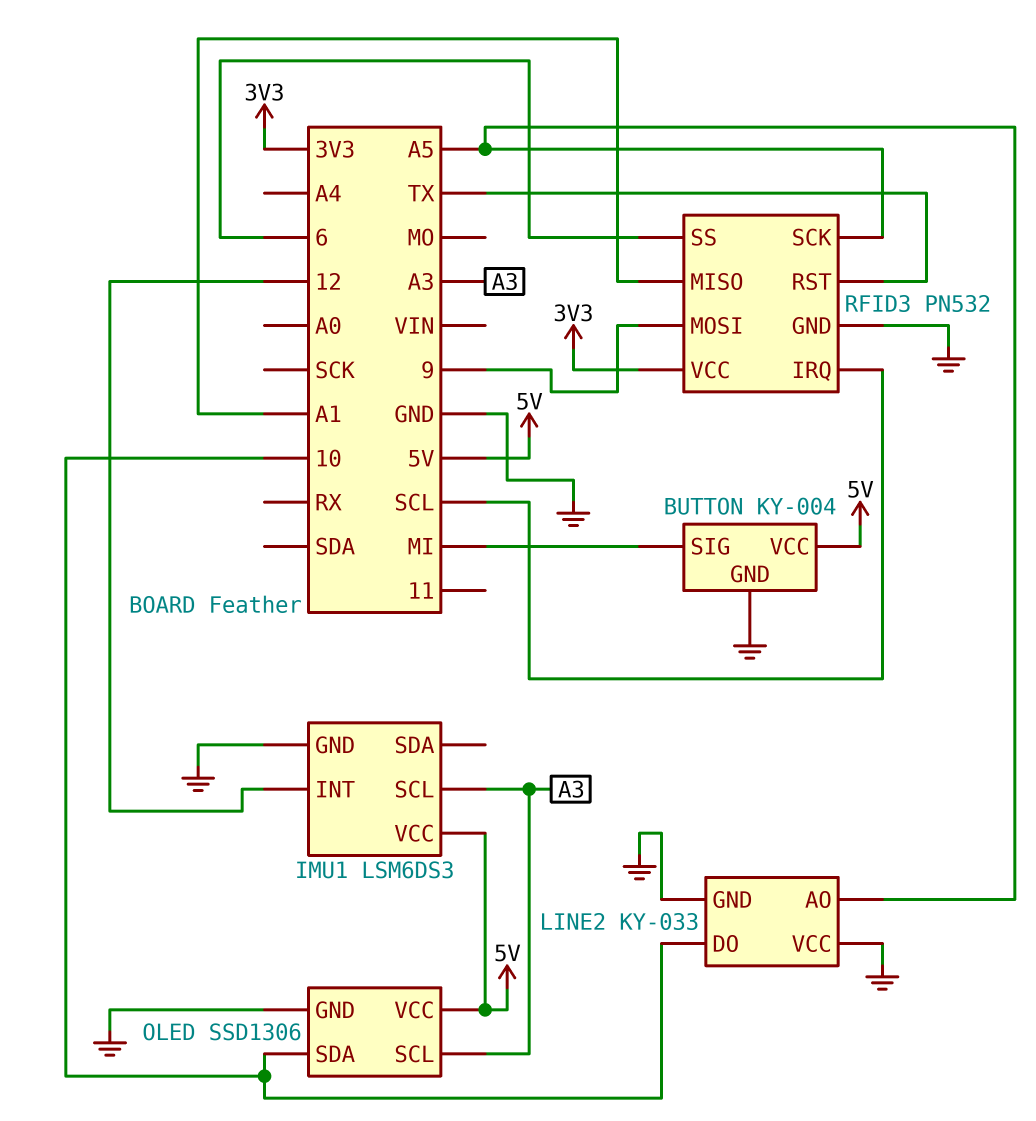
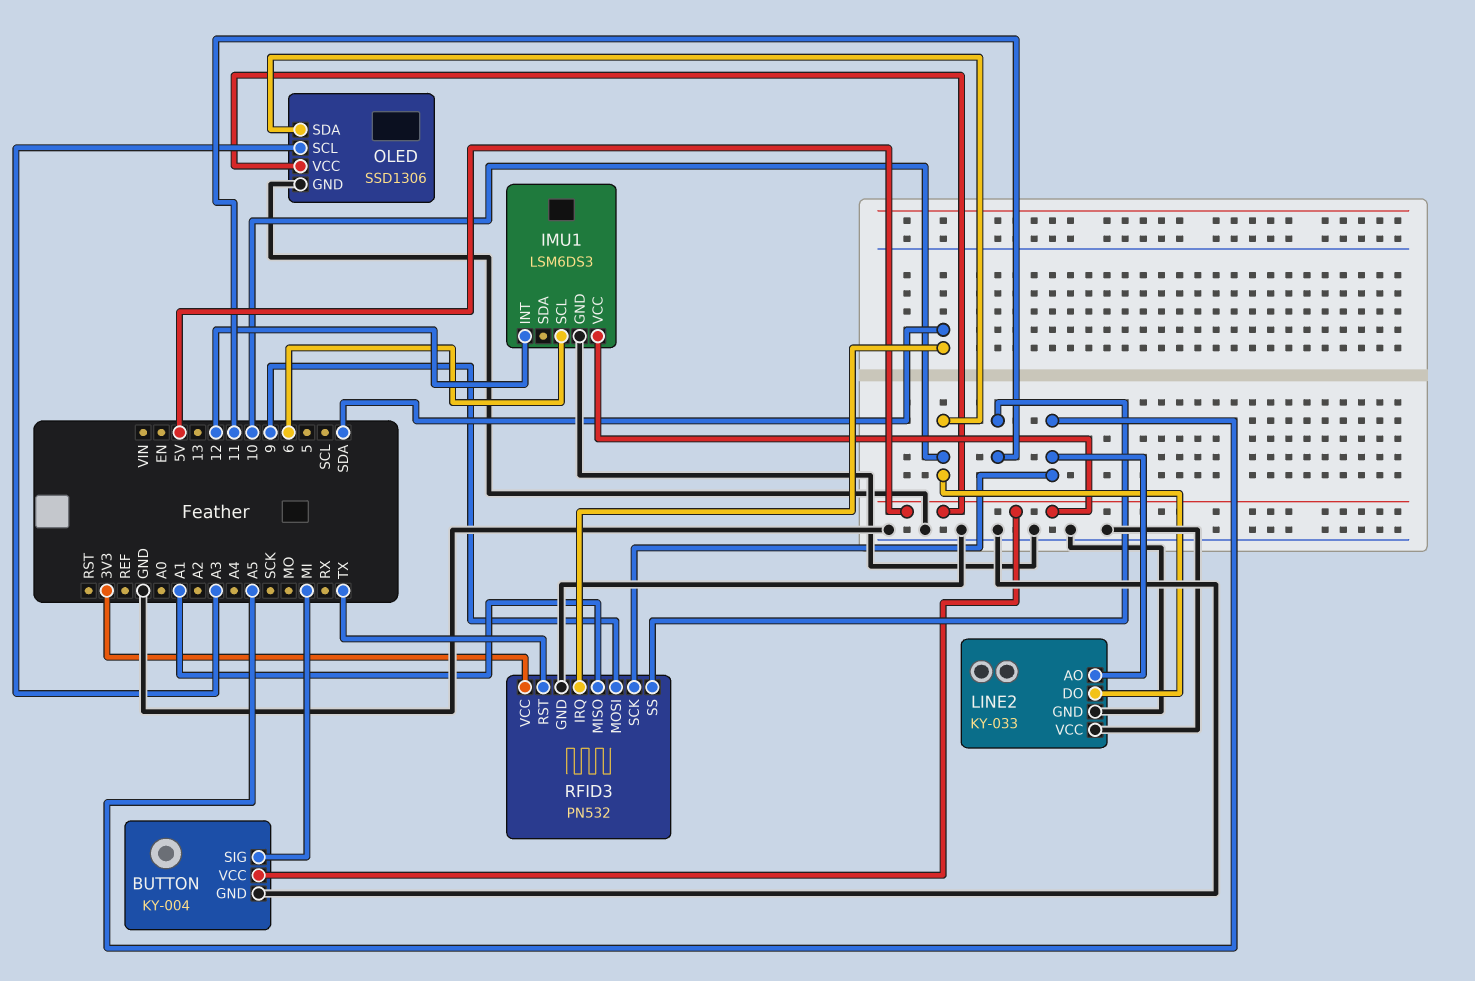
IMU1 pin SCL: A3 -> 6
RFID3 pin IRQ: SCL -> SDA
RFID3 pin SS: 6 -> 11

